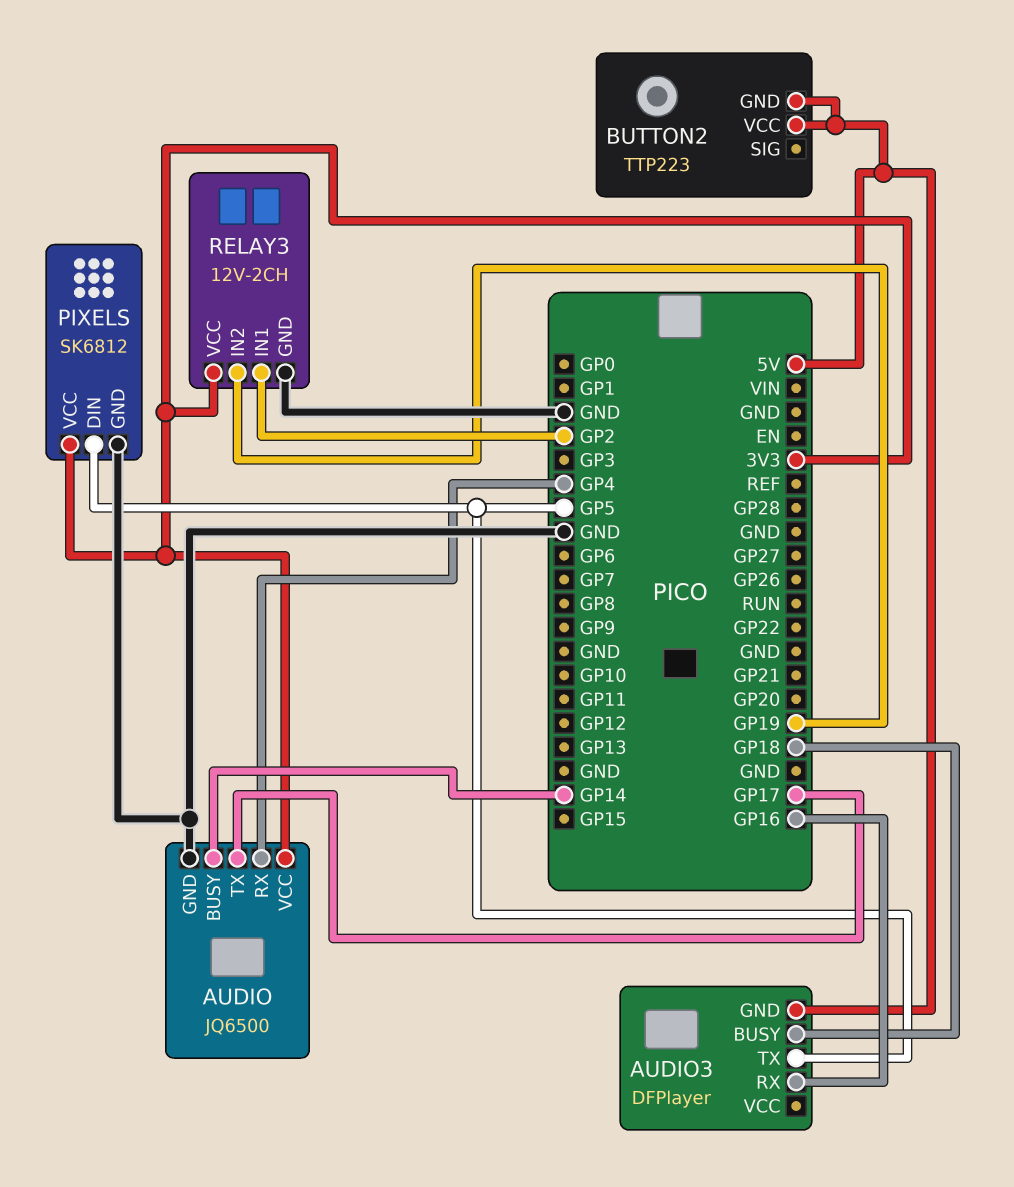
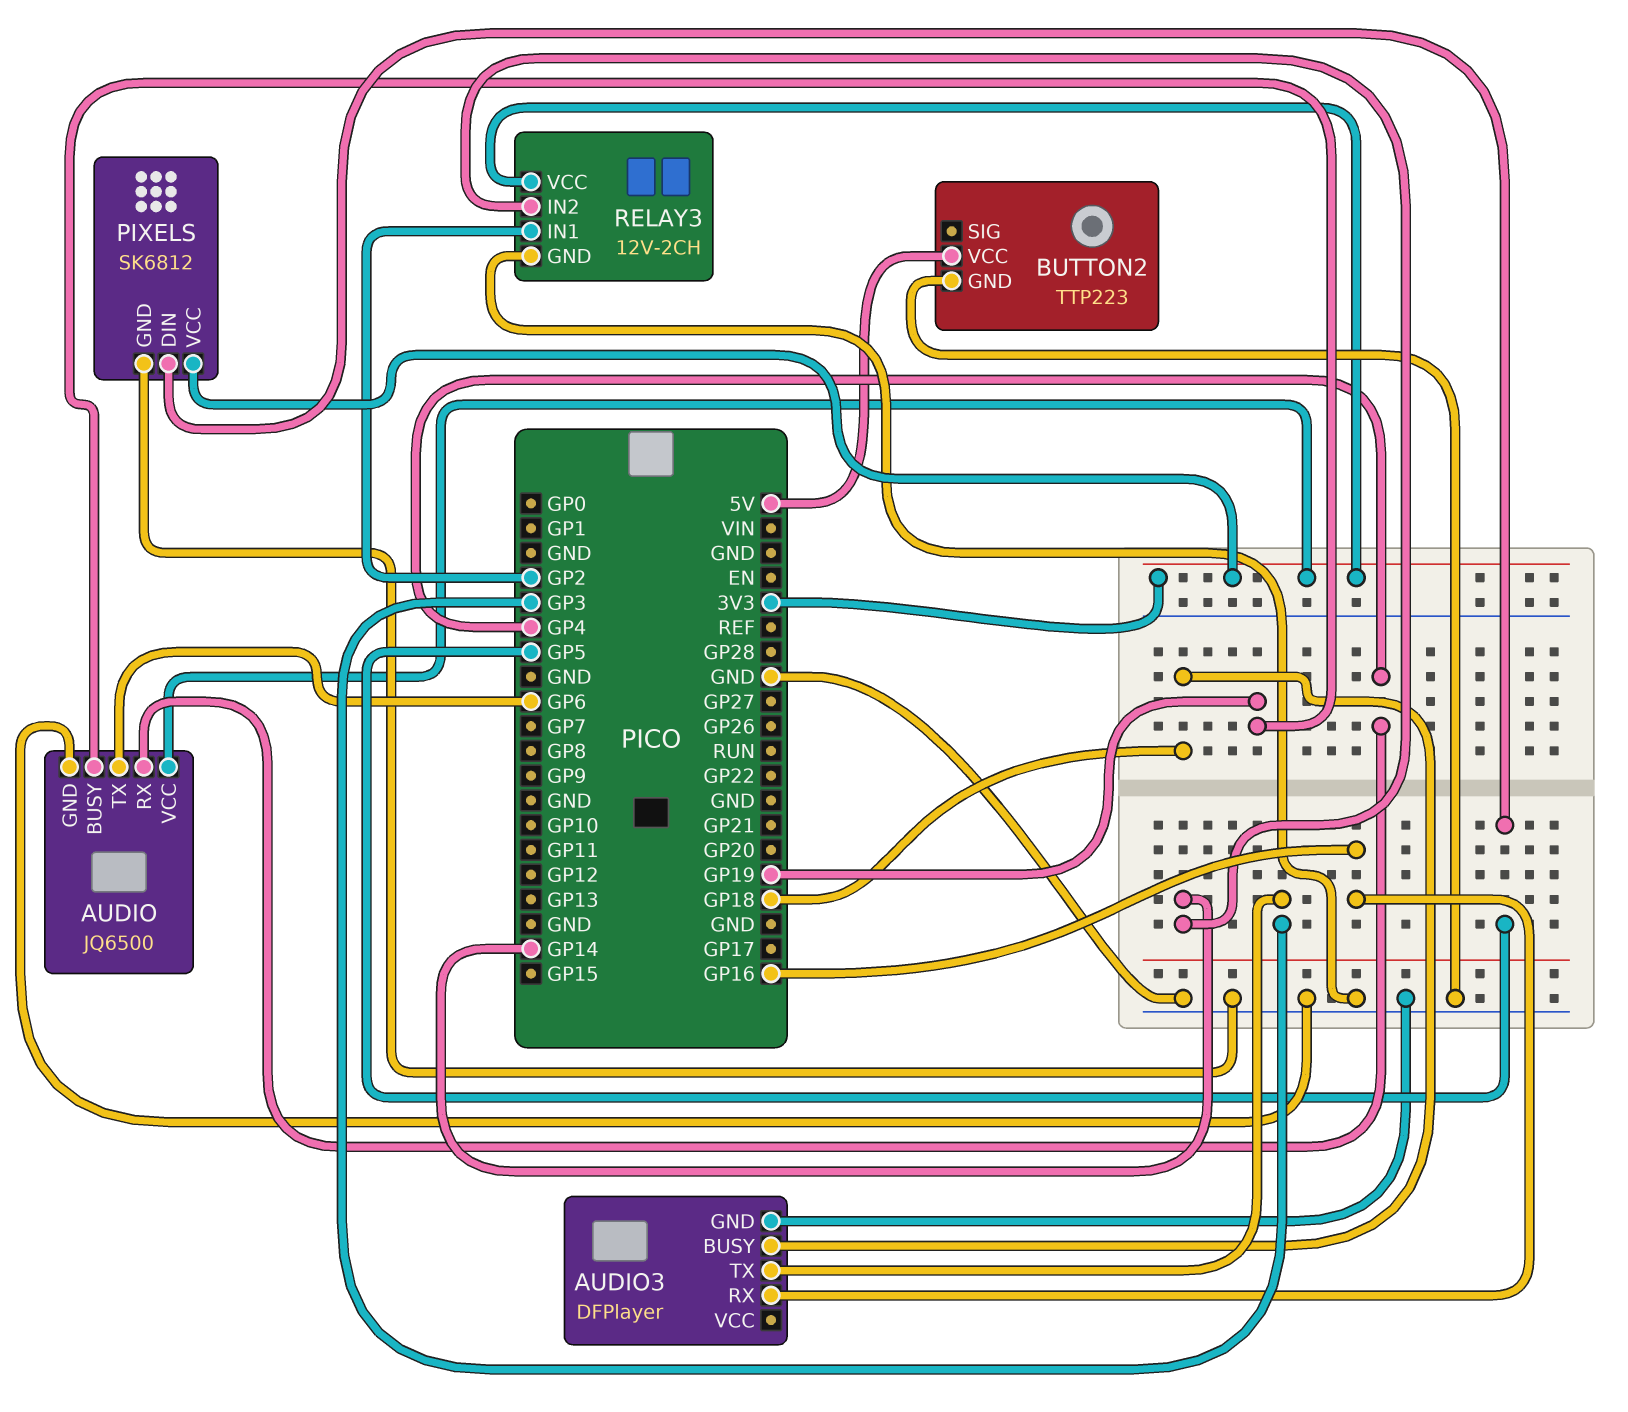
AUDIO pin BUSY: GP14 -> GP19
AUDIO pin TX: GP17 -> GP6
AUDIO3 pin GND: 5V -> GND
AUDIO3 pin TX: GP5 -> GP3
BUTTON2 pin GND: 5V -> GND
RELAY3 pin IN2: GP19 -> GP14

